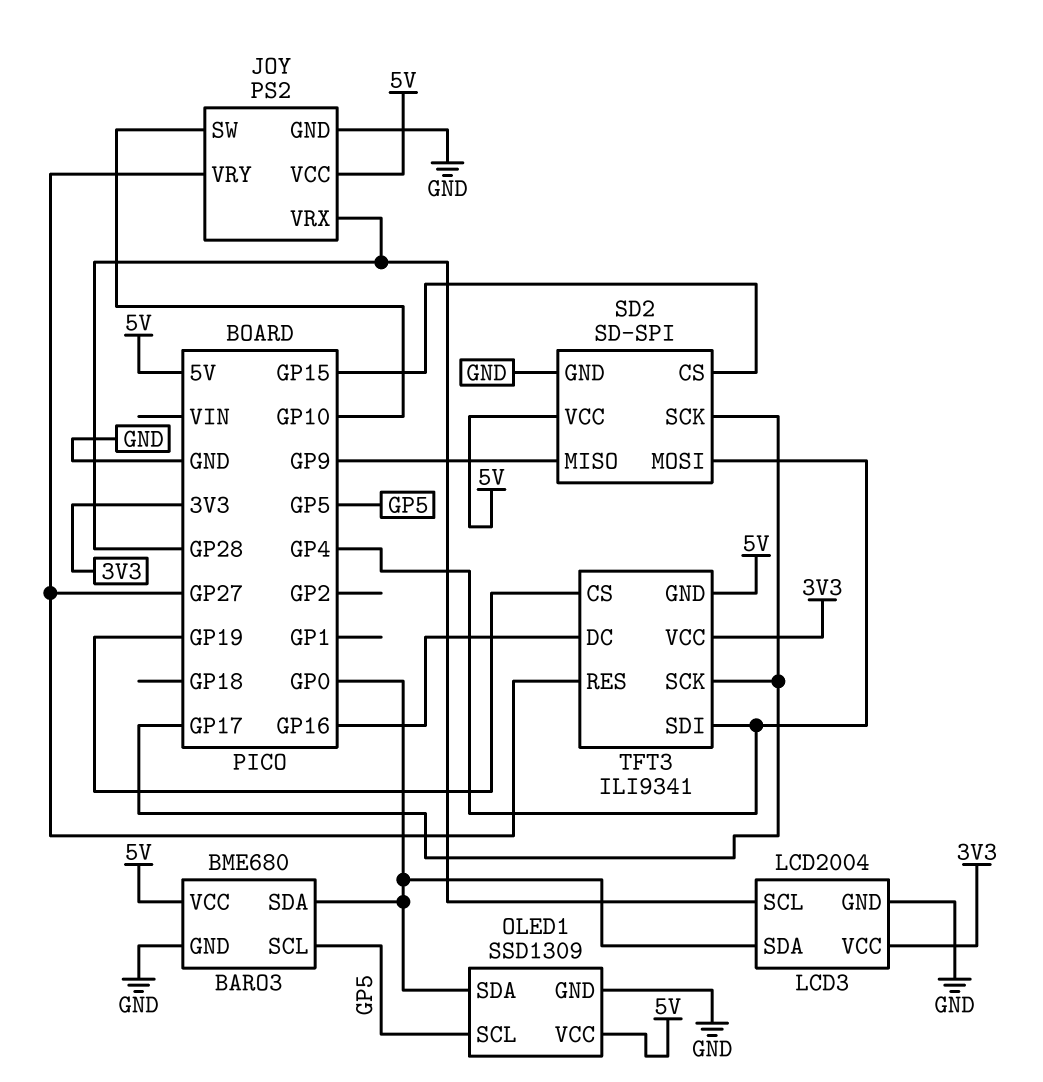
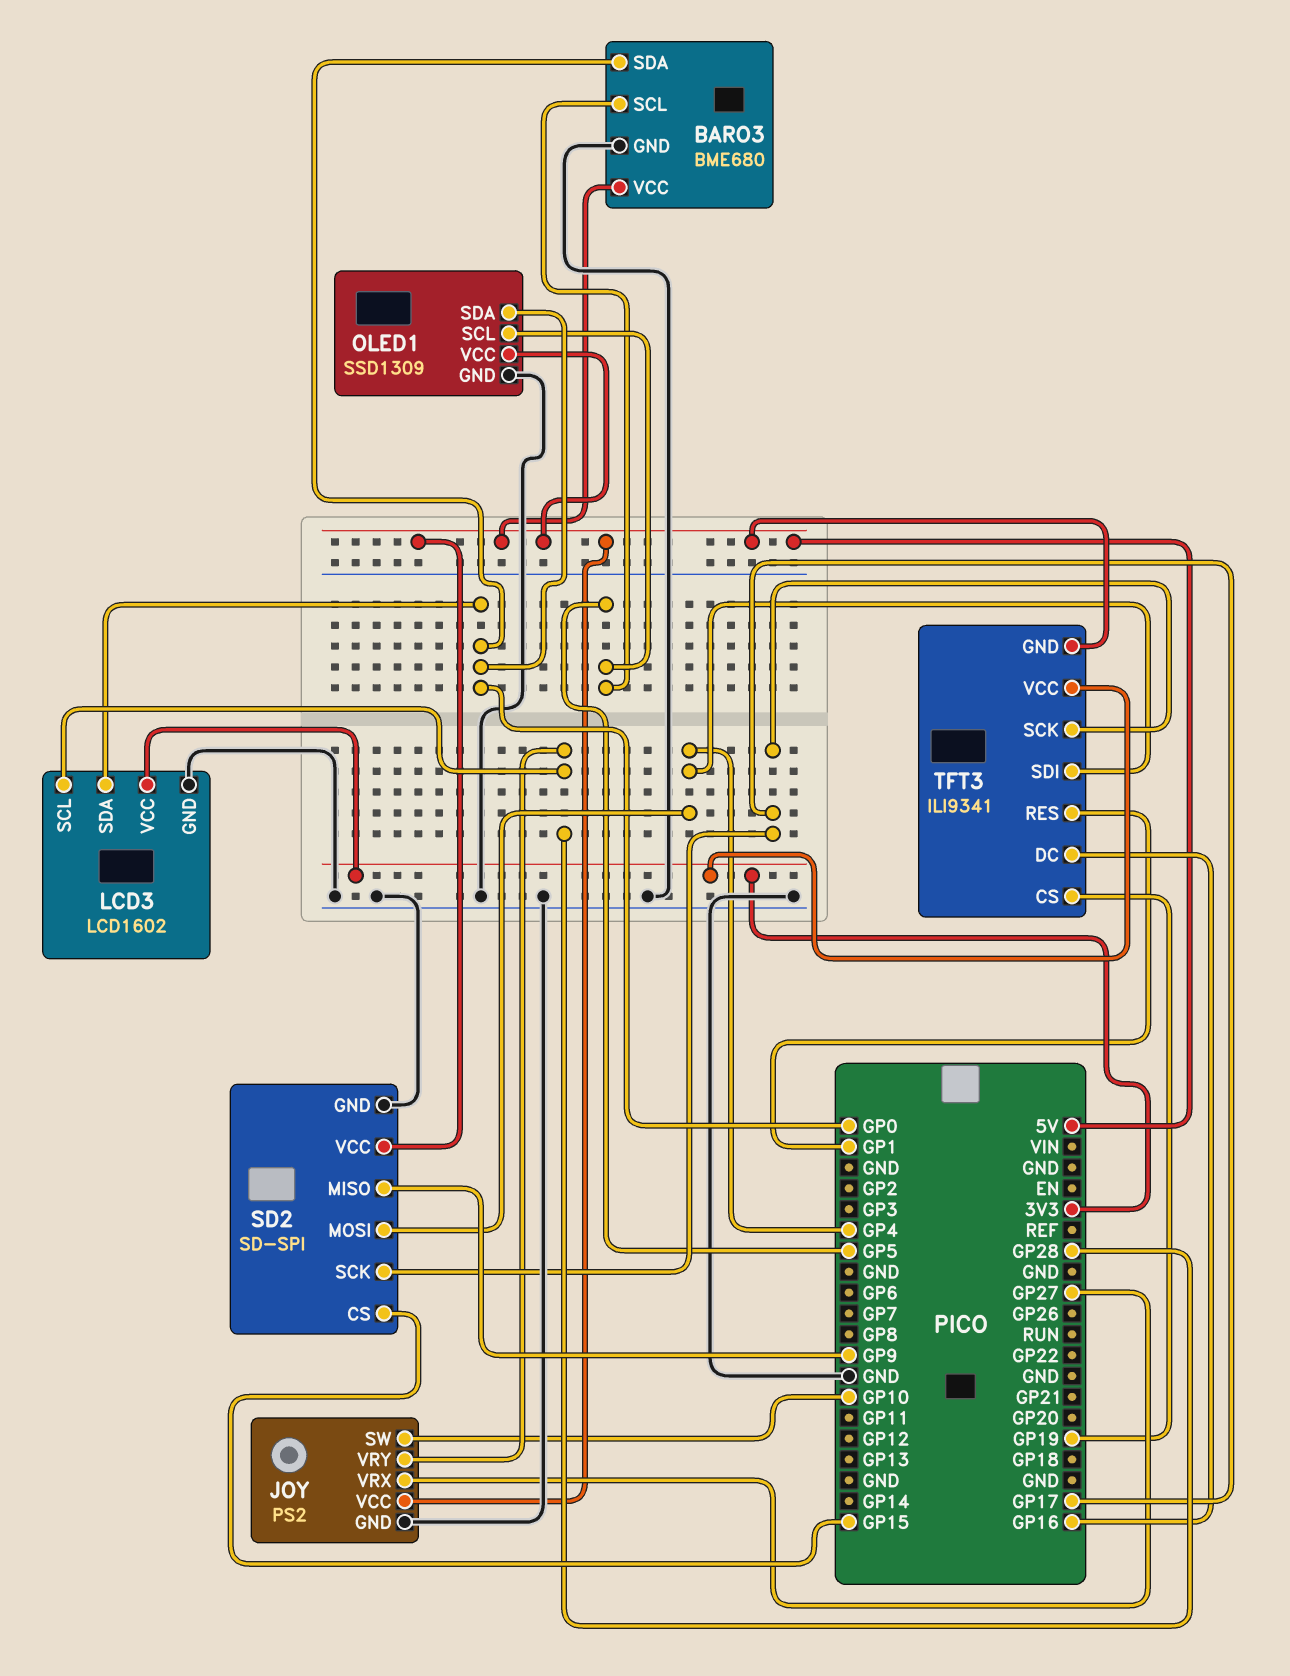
JOY pin VRX: GP28 -> GP27
JOY pin VRY: GP27 -> GP28
LCD3: LCD2004 -> LCD1602
TFT3 pin RES: GP27 -> GP1

